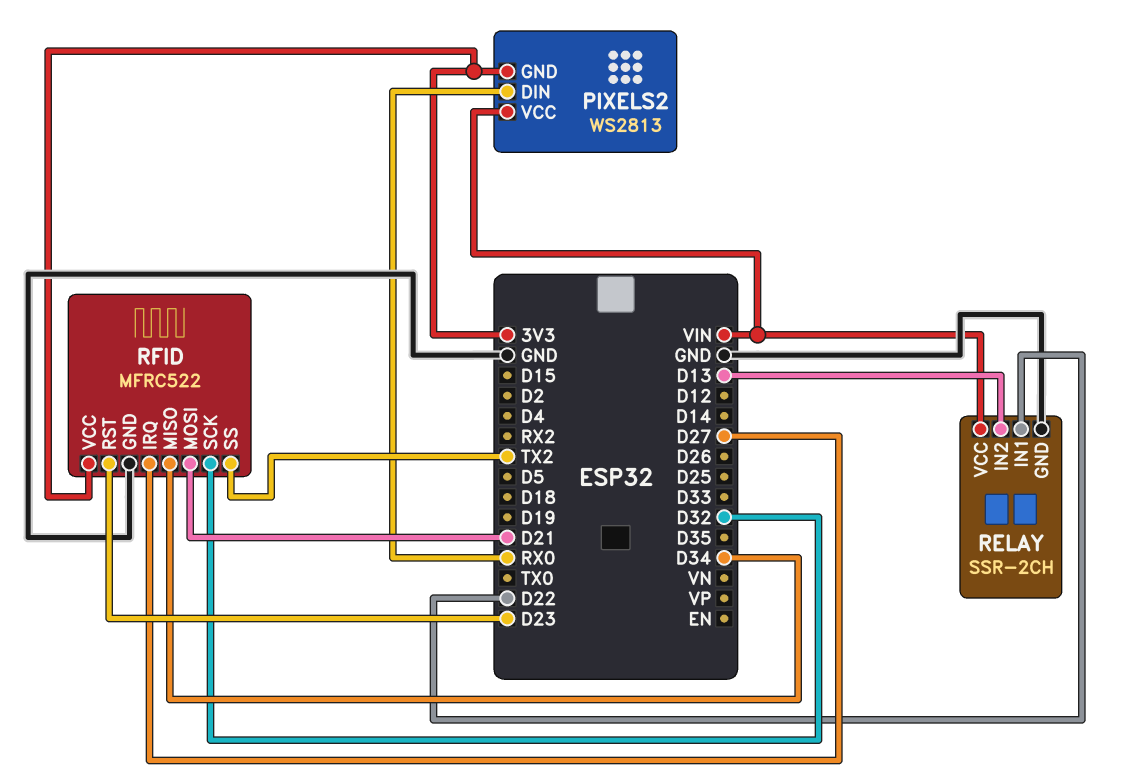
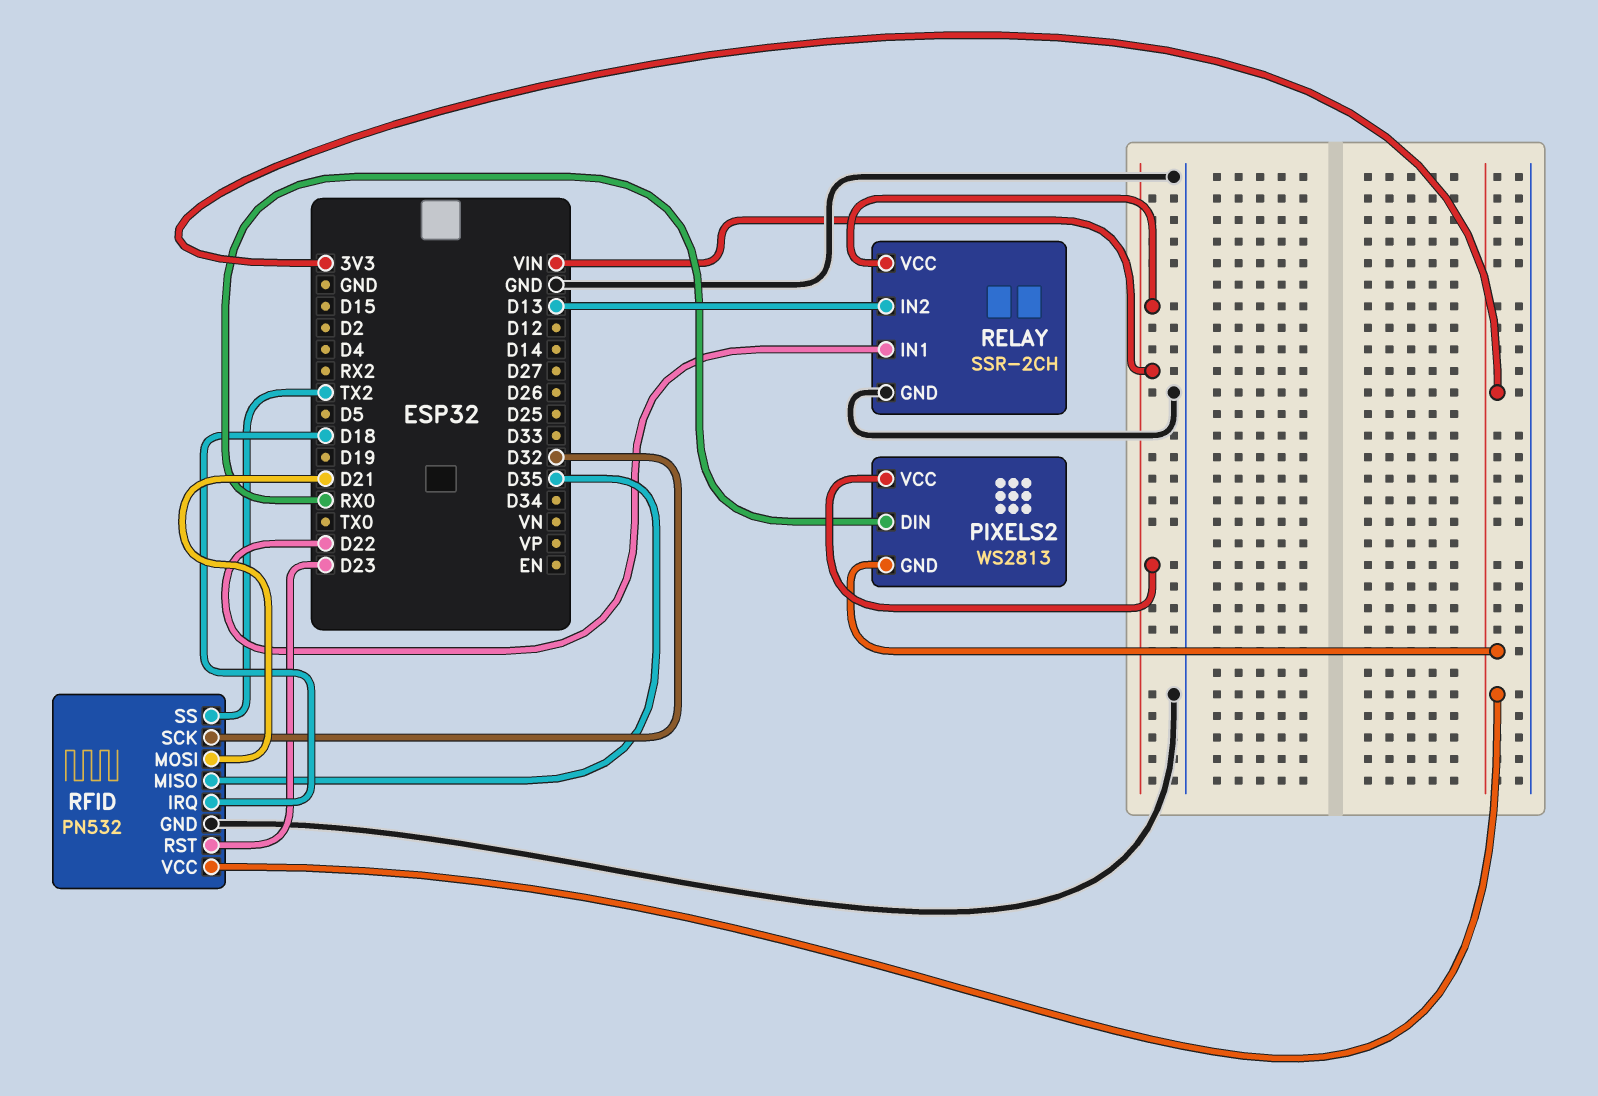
RFID: MFRC522 -> PN532
RFID pin IRQ: D27 -> D18
RFID pin MISO: D34 -> D35

